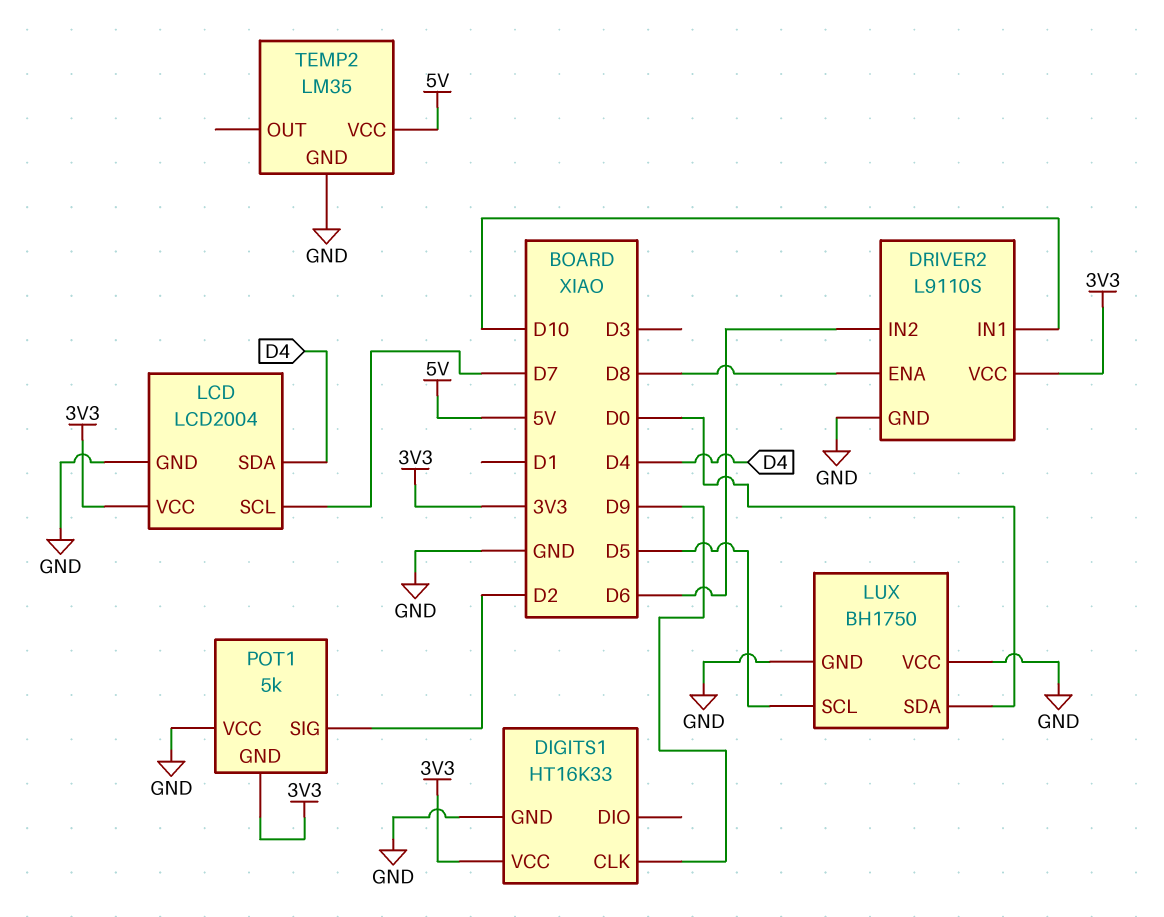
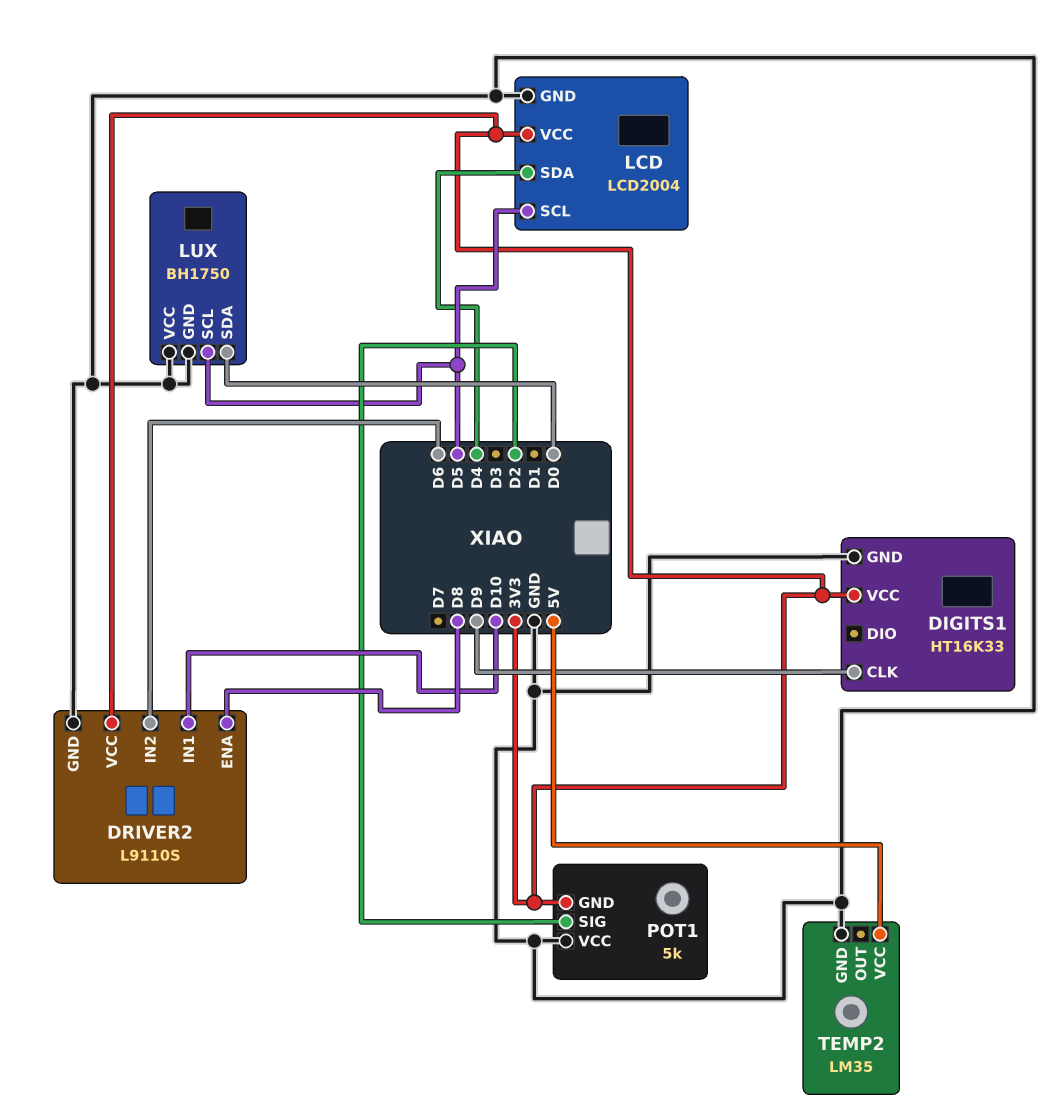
LCD pin SCL: D7 -> D5

